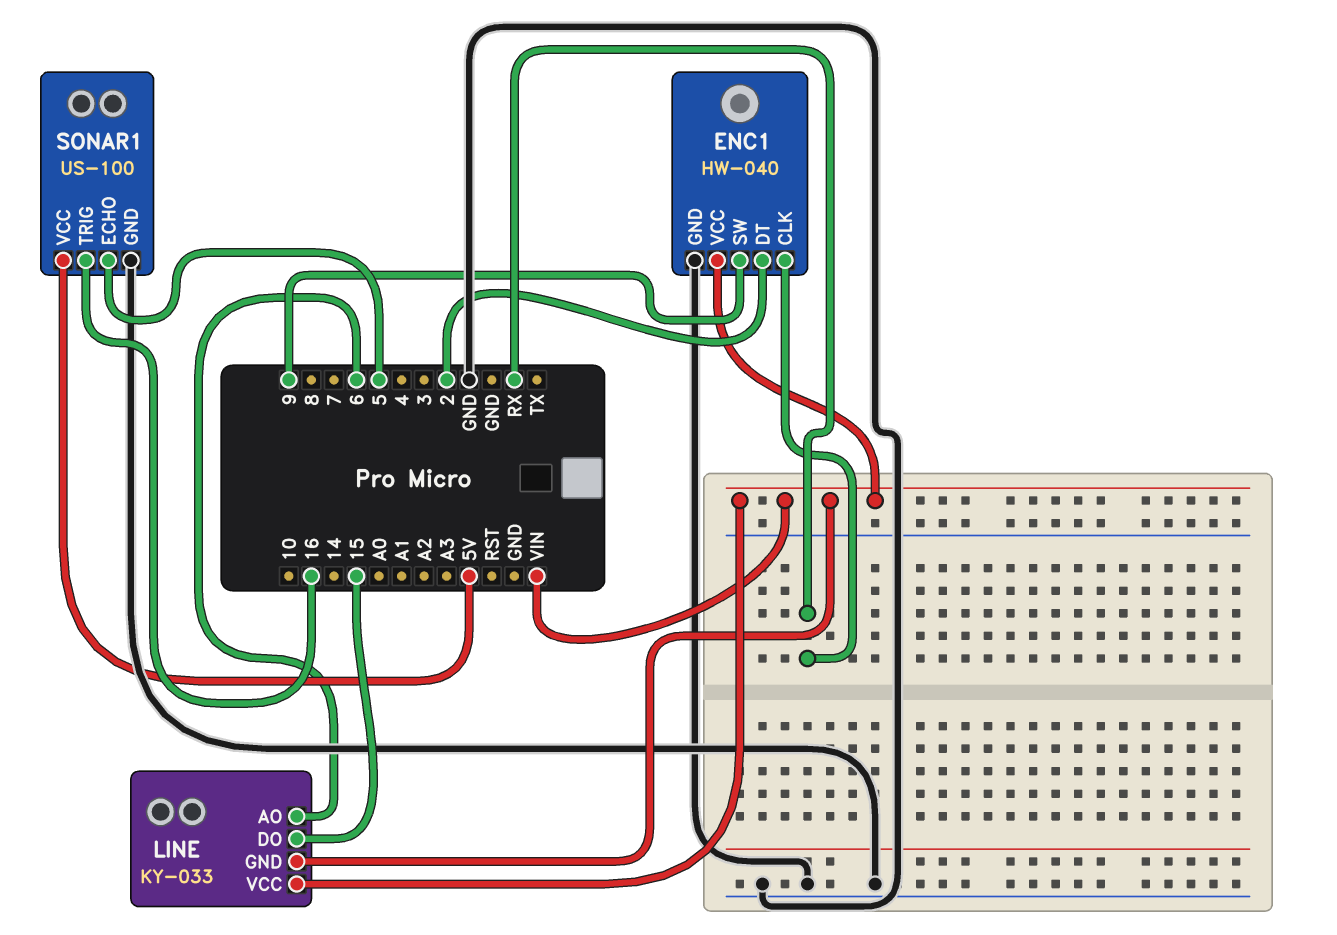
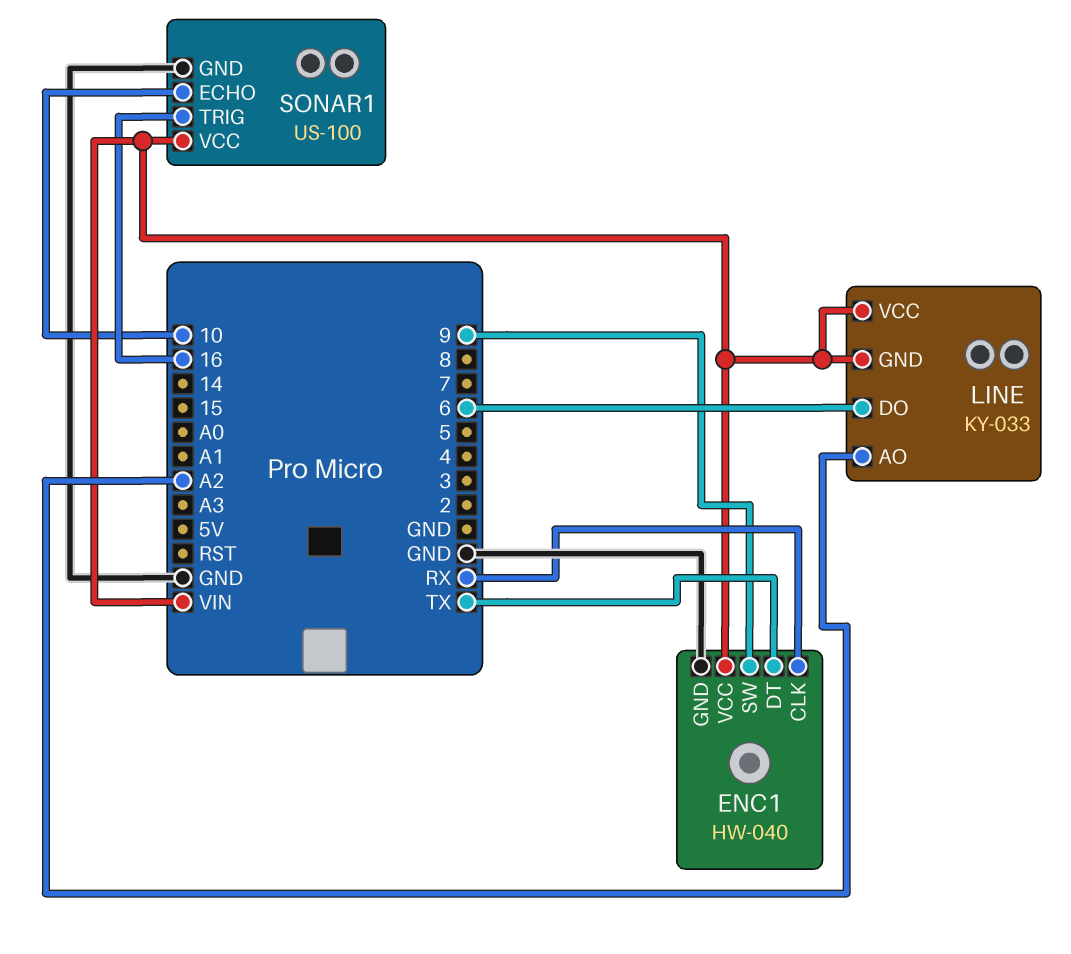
ENC1 pin DT: 2 -> TX
LINE pin AO: 6 -> A2
LINE pin DO: 15 -> 6
SONAR1 pin ECHO: 5 -> 10
SONAR1 pin VCC: 5V -> VIN

